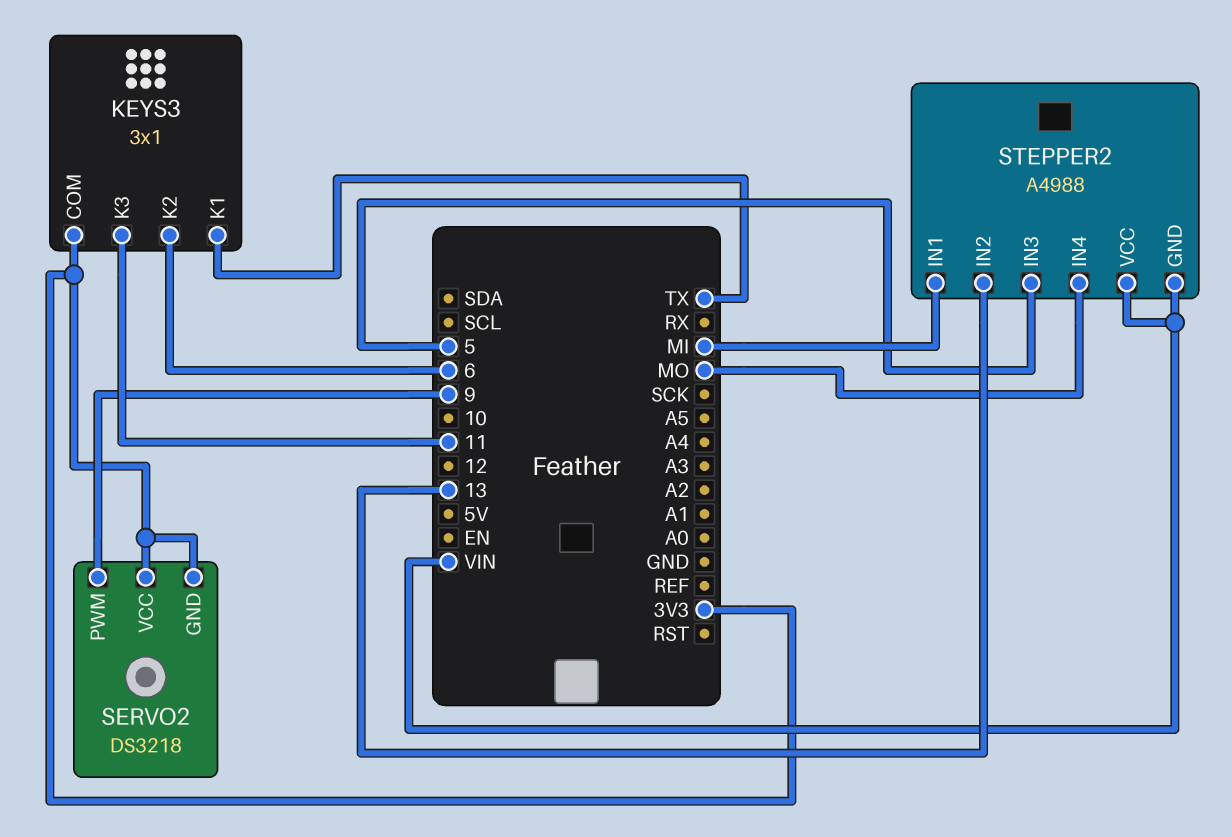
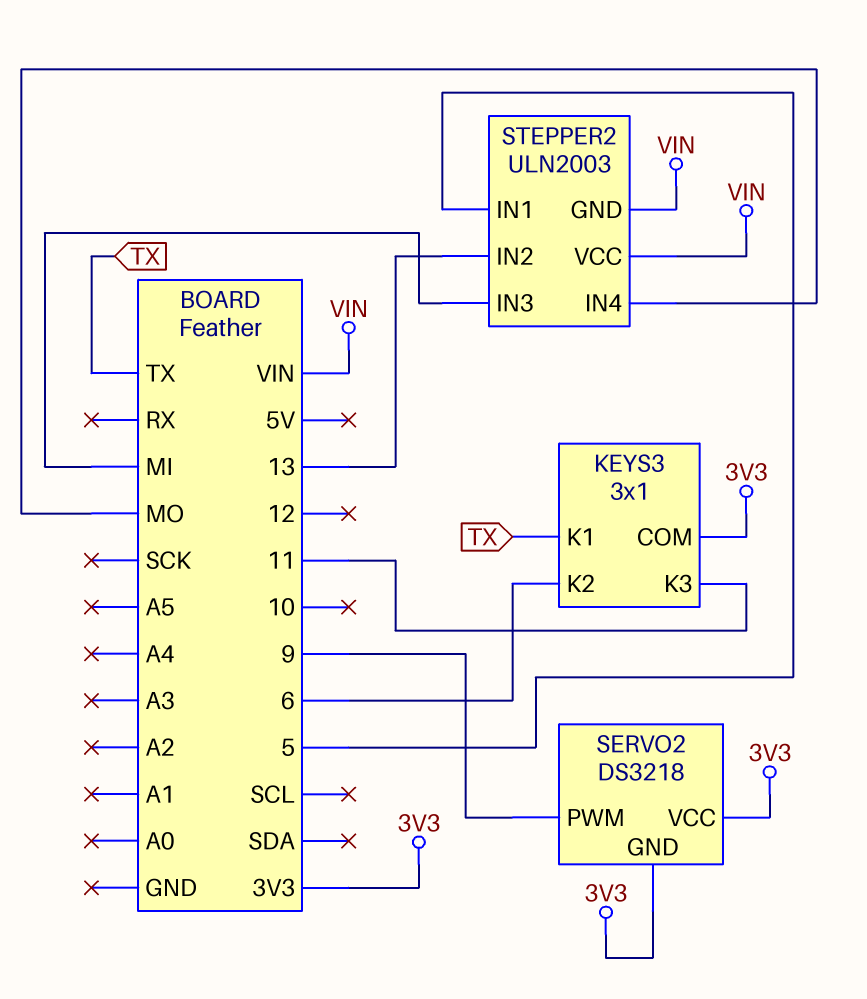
STEPPER2: A4988 -> ULN2003
STEPPER2 pin IN1: MI -> 5
STEPPER2 pin IN3: 5 -> MI

